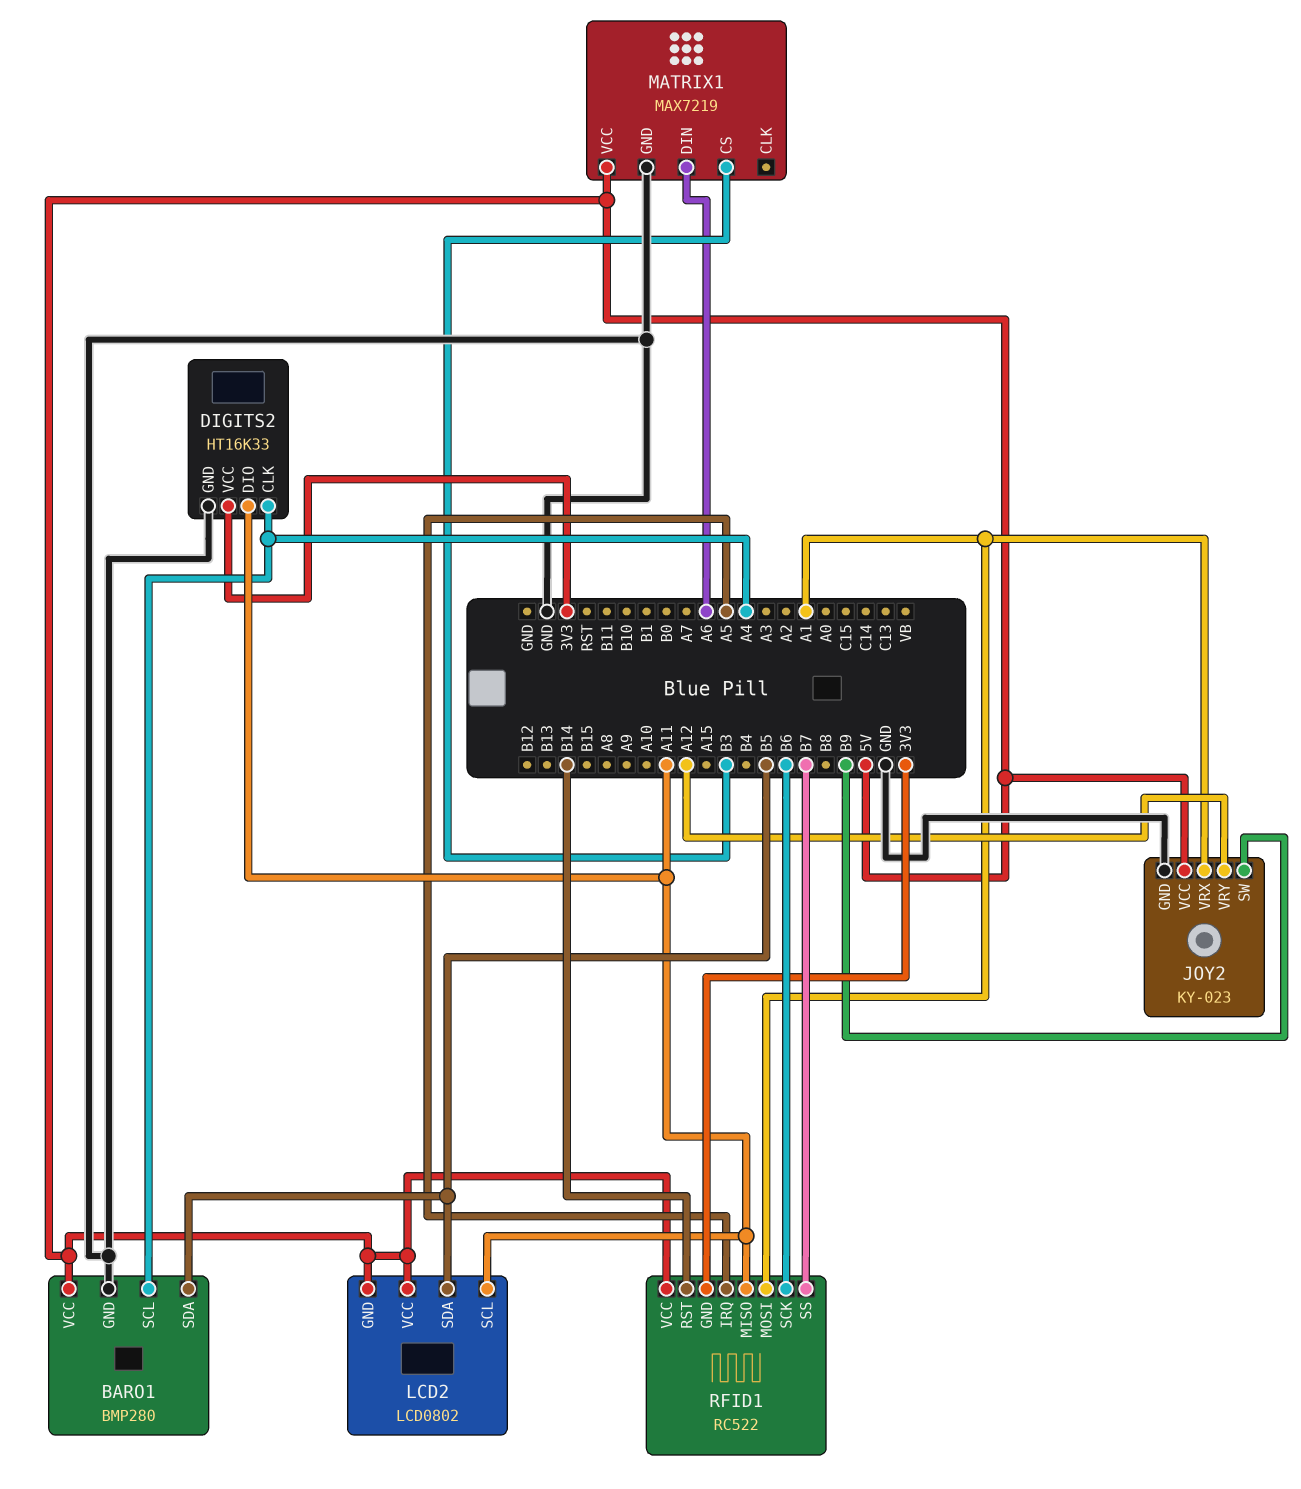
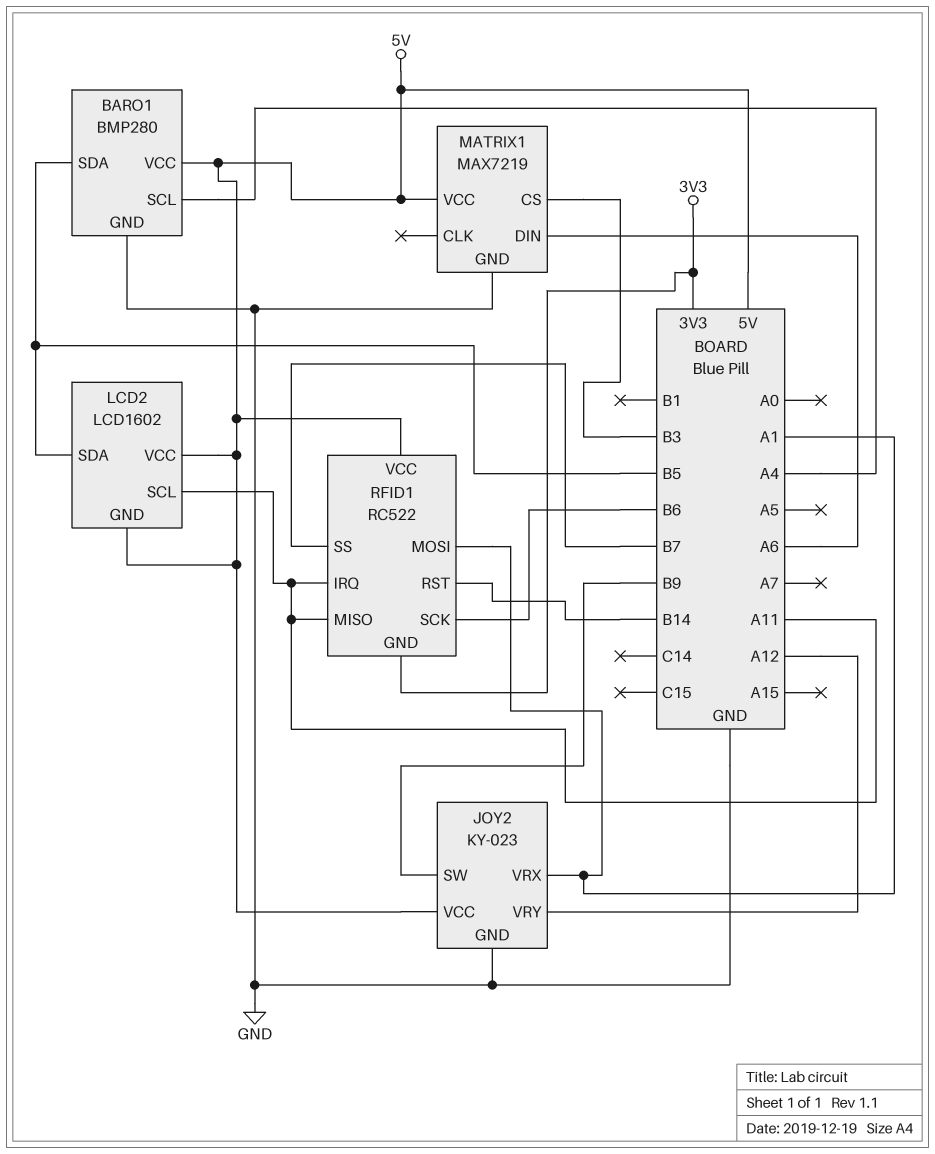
DIGITS2: HT16K33 -> none
DIGITS2 pin CLK: A4 -> none
DIGITS2 pin DIO: A11 -> none
DIGITS2 pin GND: GND -> none
DIGITS2 pin VCC: 3V3 -> none
LCD2: LCD0802 -> LCD1602
RFID1 pin IRQ: A5 -> A11

